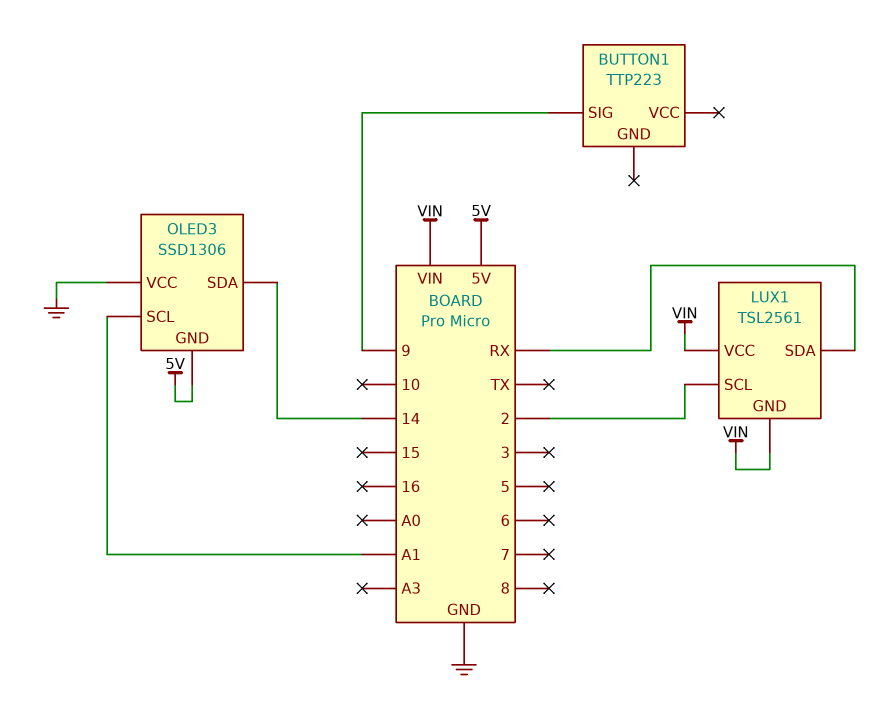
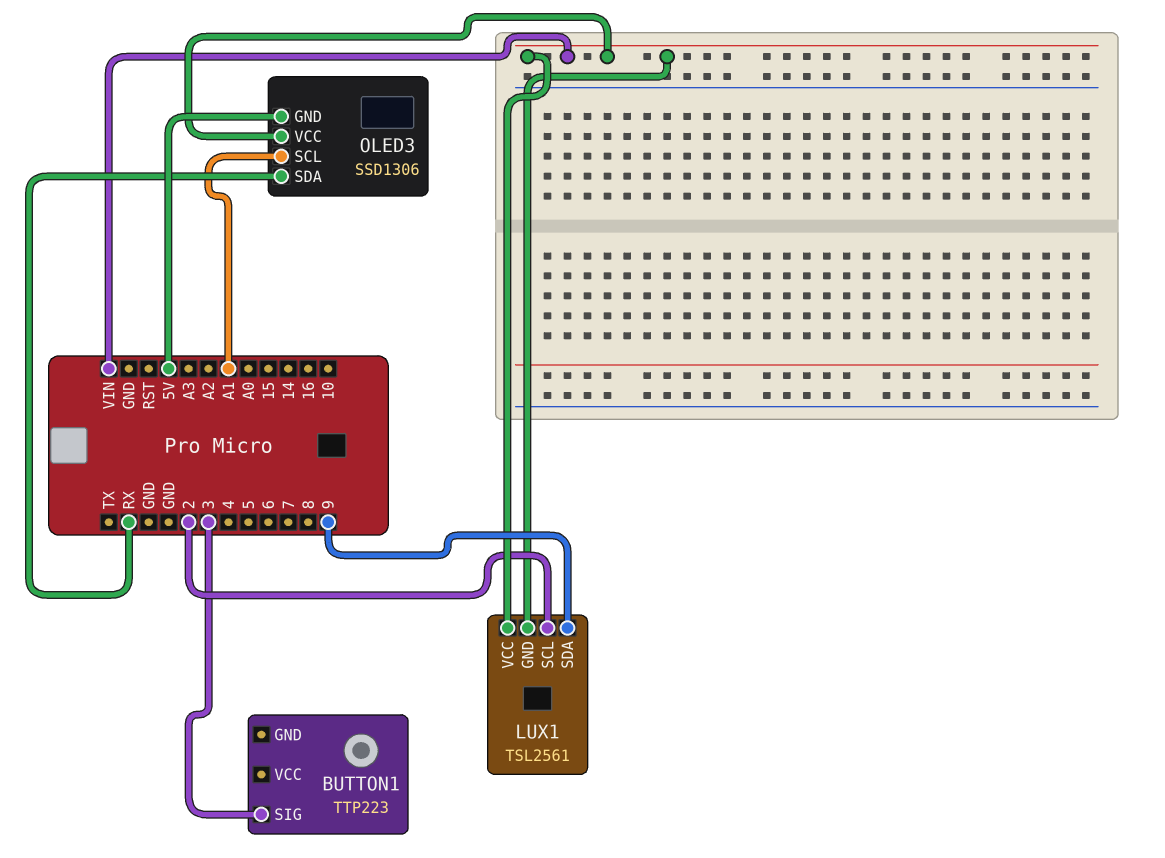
BUTTON1 pin SIG: 9 -> 3
LUX1 pin SDA: RX -> 9
OLED3 pin SDA: 14 -> RX
OLED3 pin VCC: GND -> VIN

